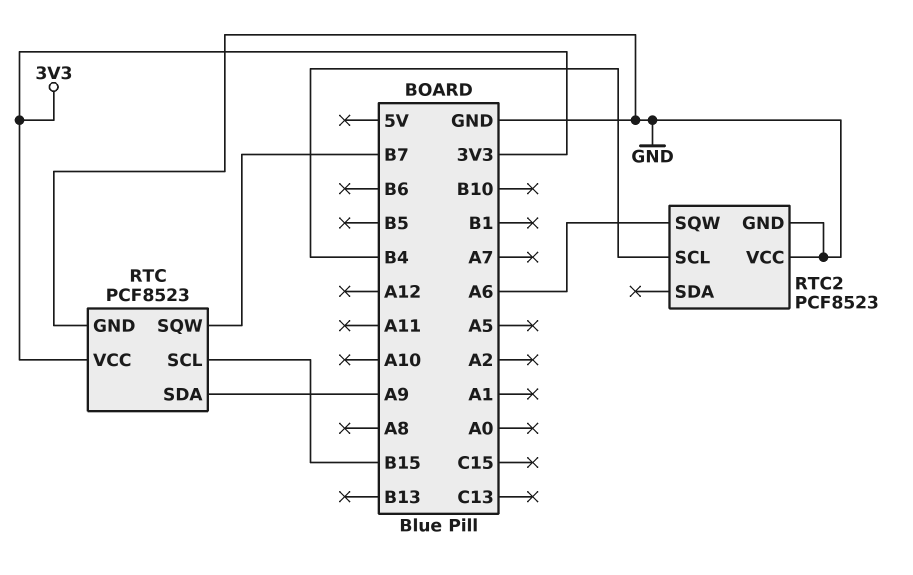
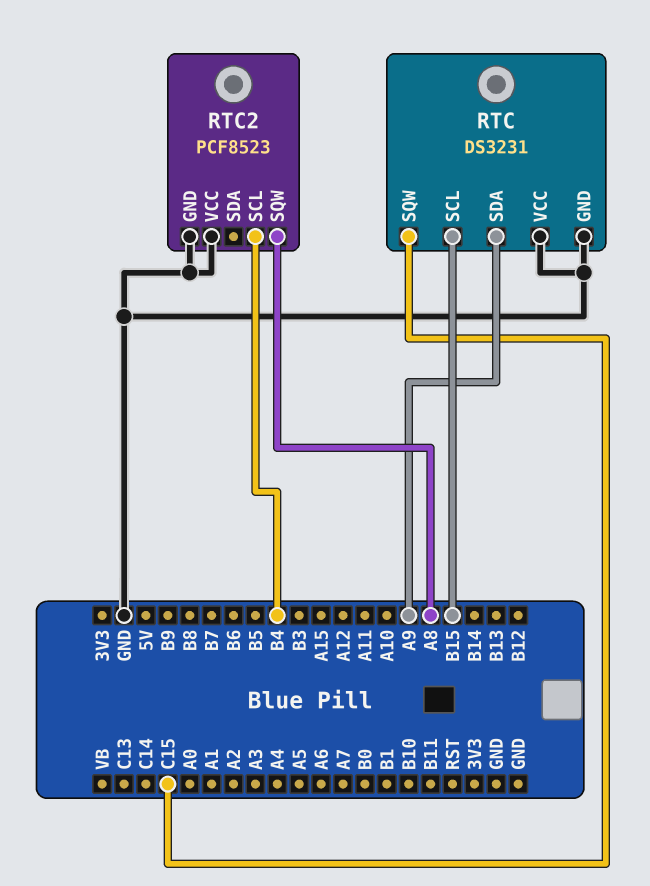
RTC: PCF8523 -> DS3231
RTC pin SQW: B7 -> C15
RTC pin VCC: 3V3 -> GND
RTC2 pin SQW: A6 -> A8

